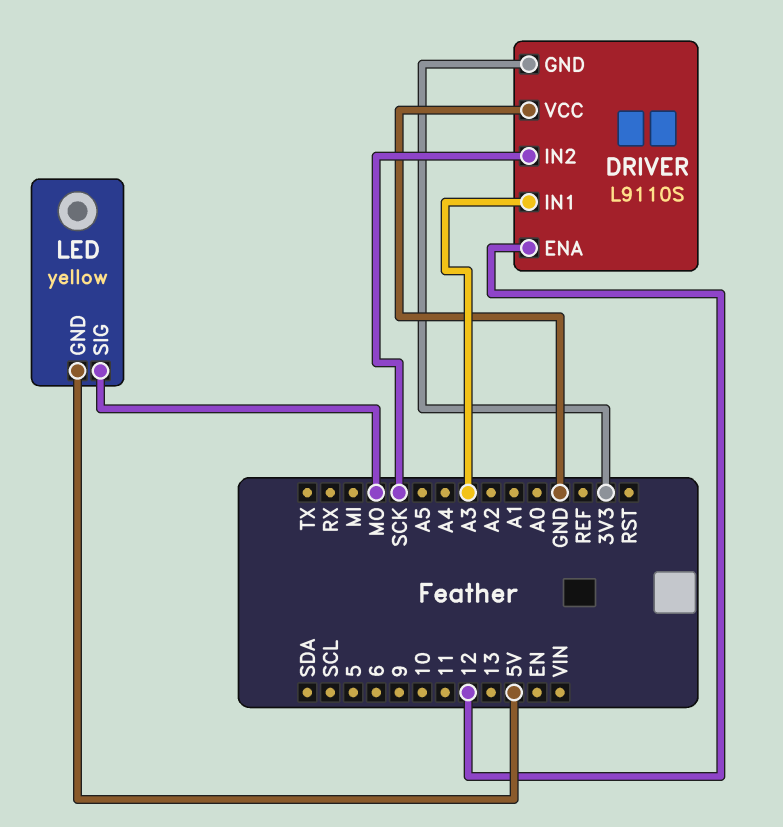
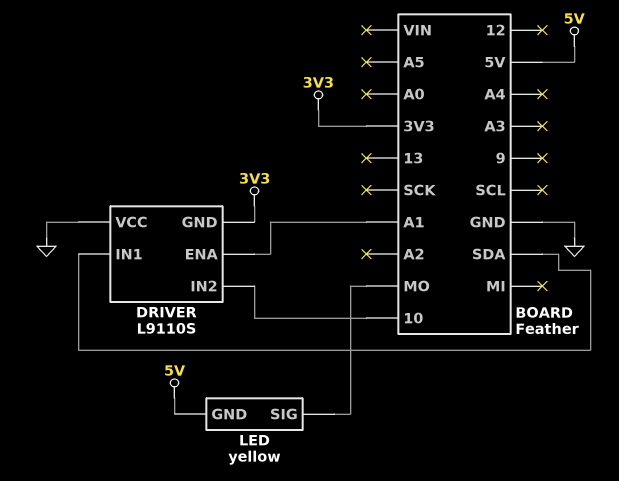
DRIVER pin ENA: 12 -> A1
DRIVER pin IN1: A3 -> SDA
DRIVER pin IN2: SCK -> 10

